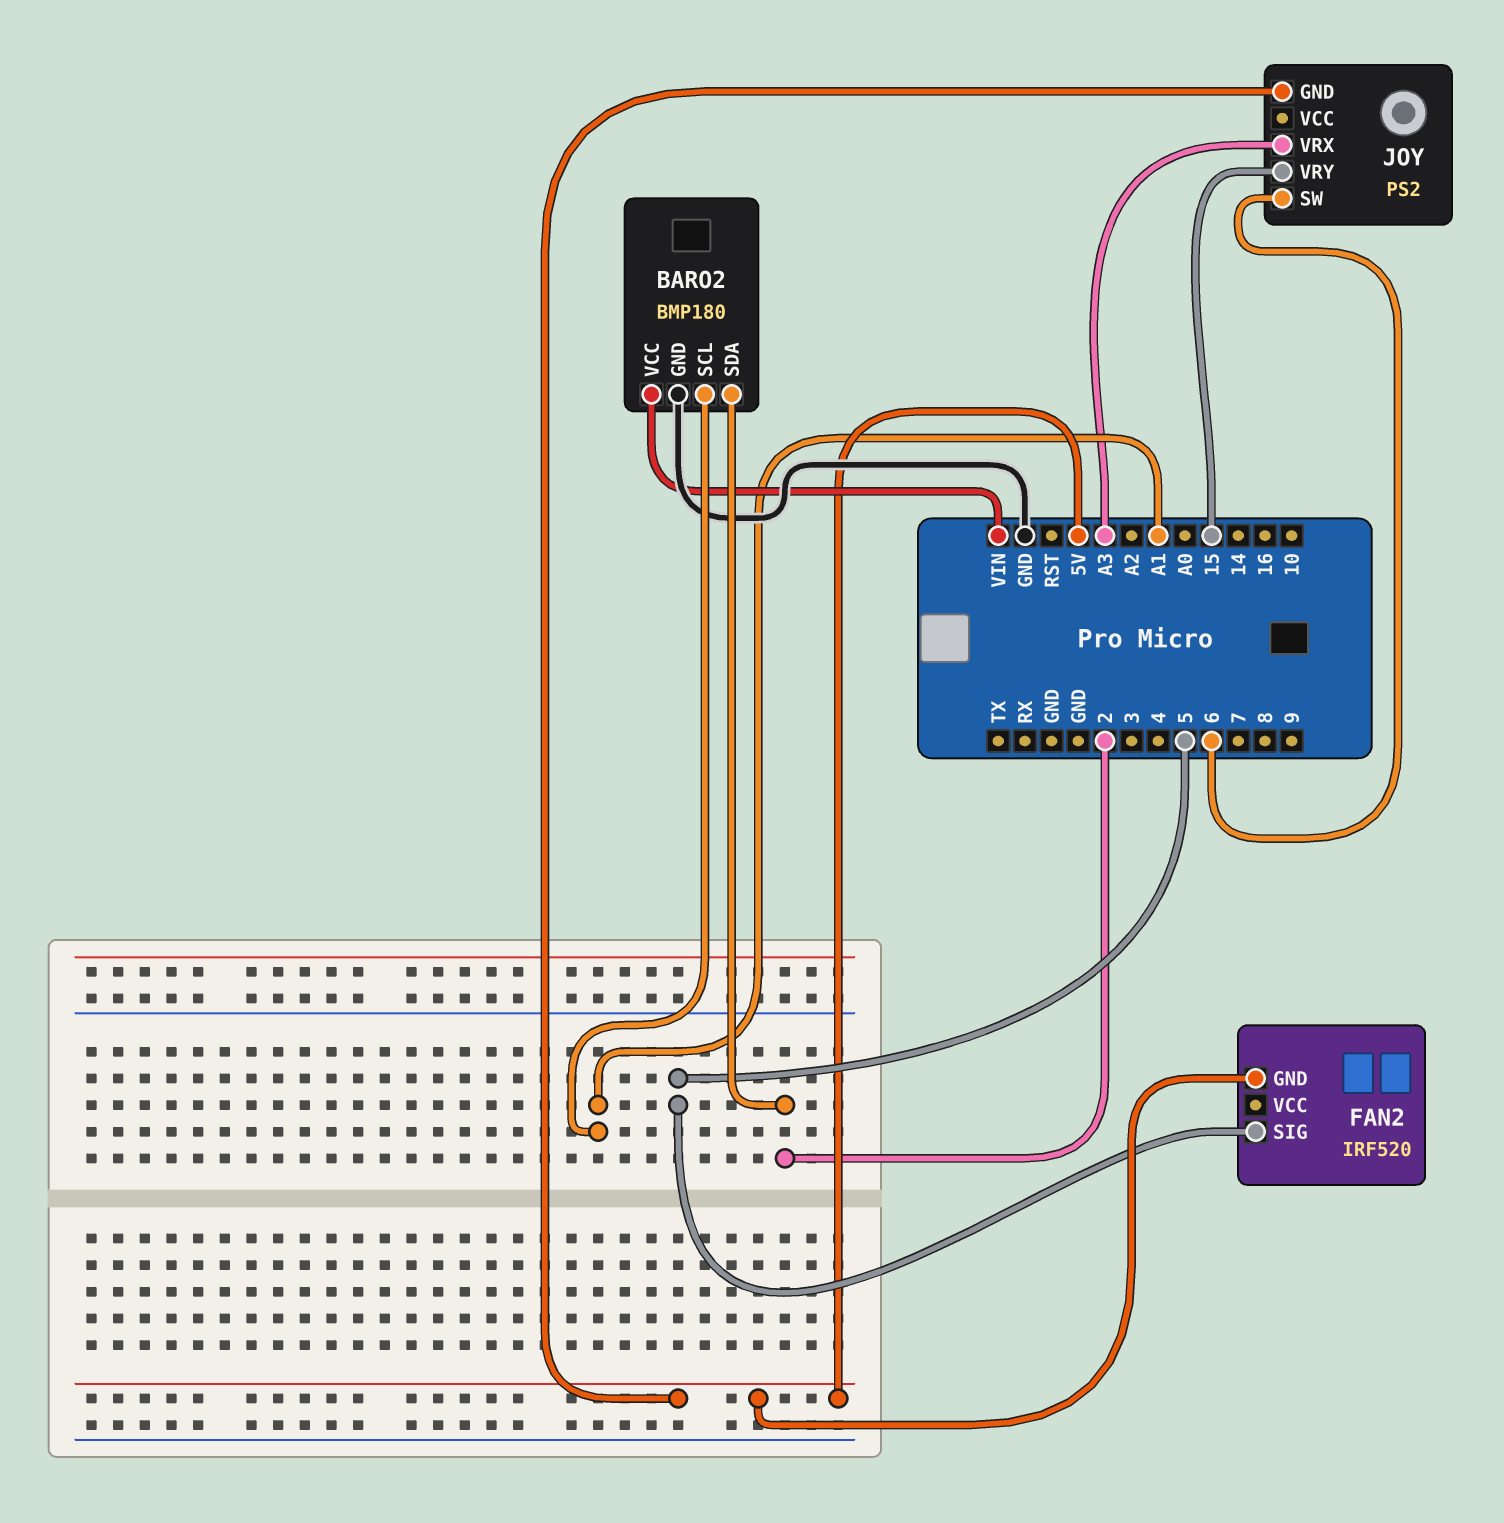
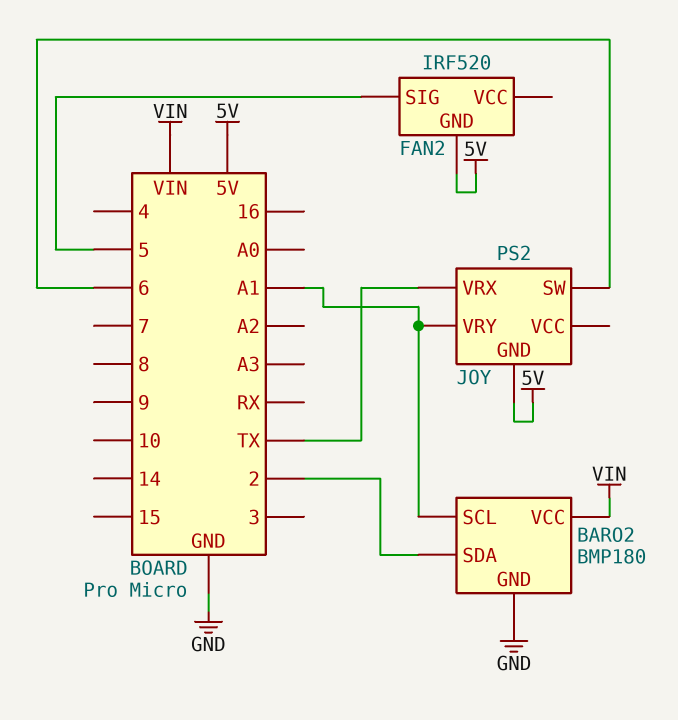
JOY pin VRX: A3 -> TX
JOY pin VRY: 15 -> A1

